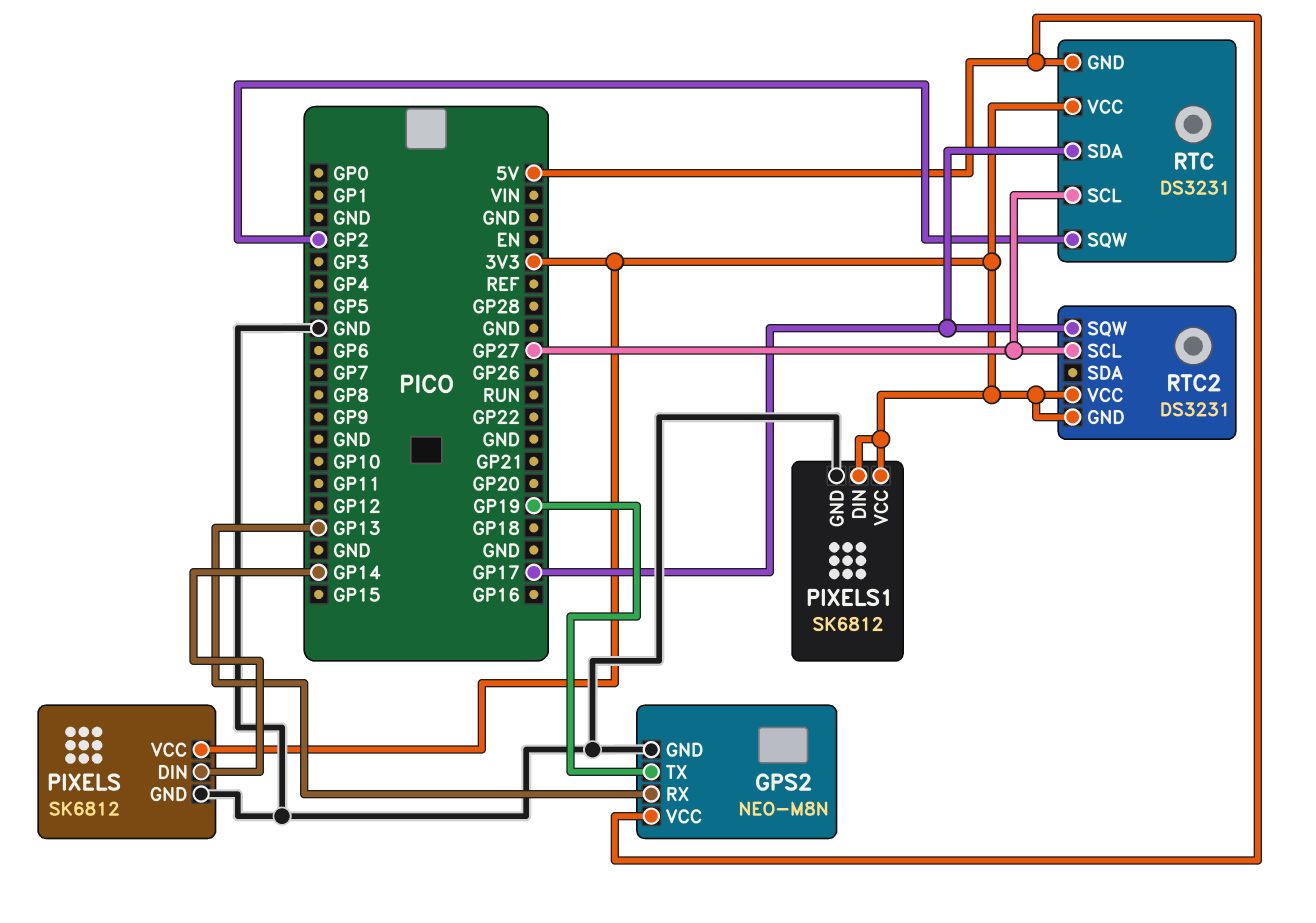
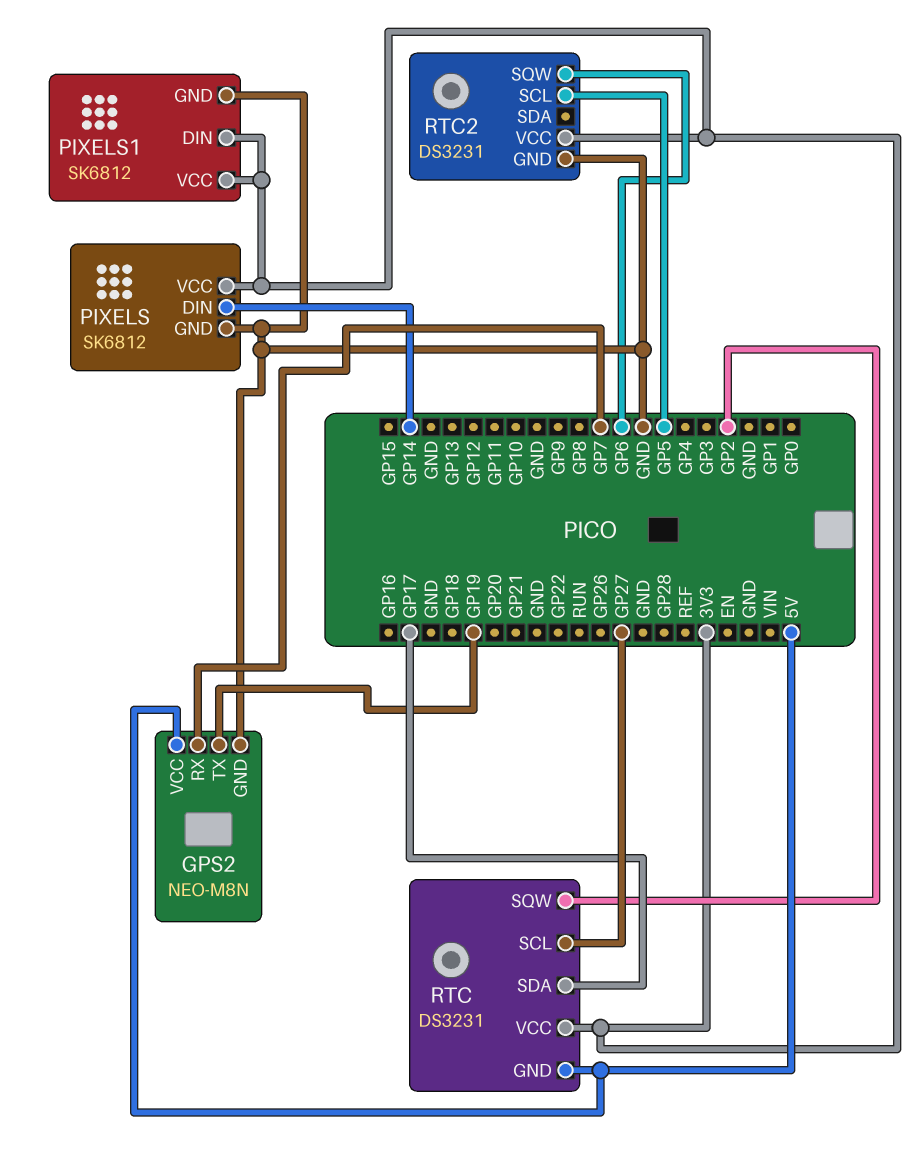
GPS2 pin RX: GP13 -> GP7
RTC2 pin GND: 3V3 -> GND
RTC2 pin SCL: GP27 -> GP5
RTC2 pin SQW: GP17 -> GP6

